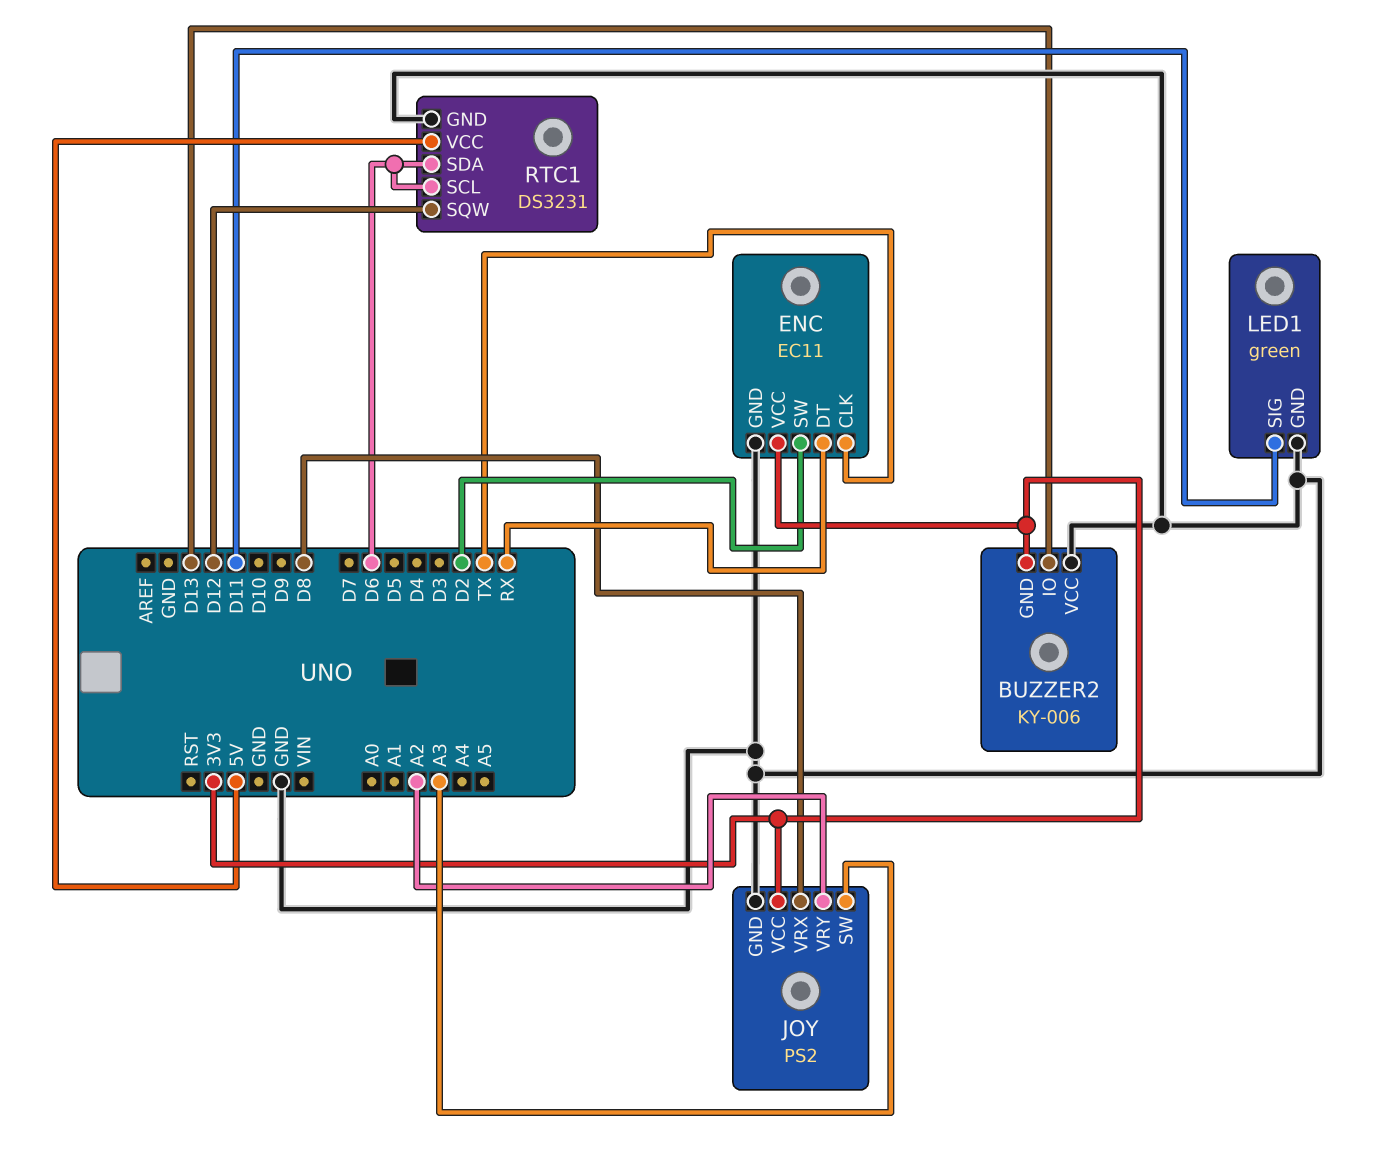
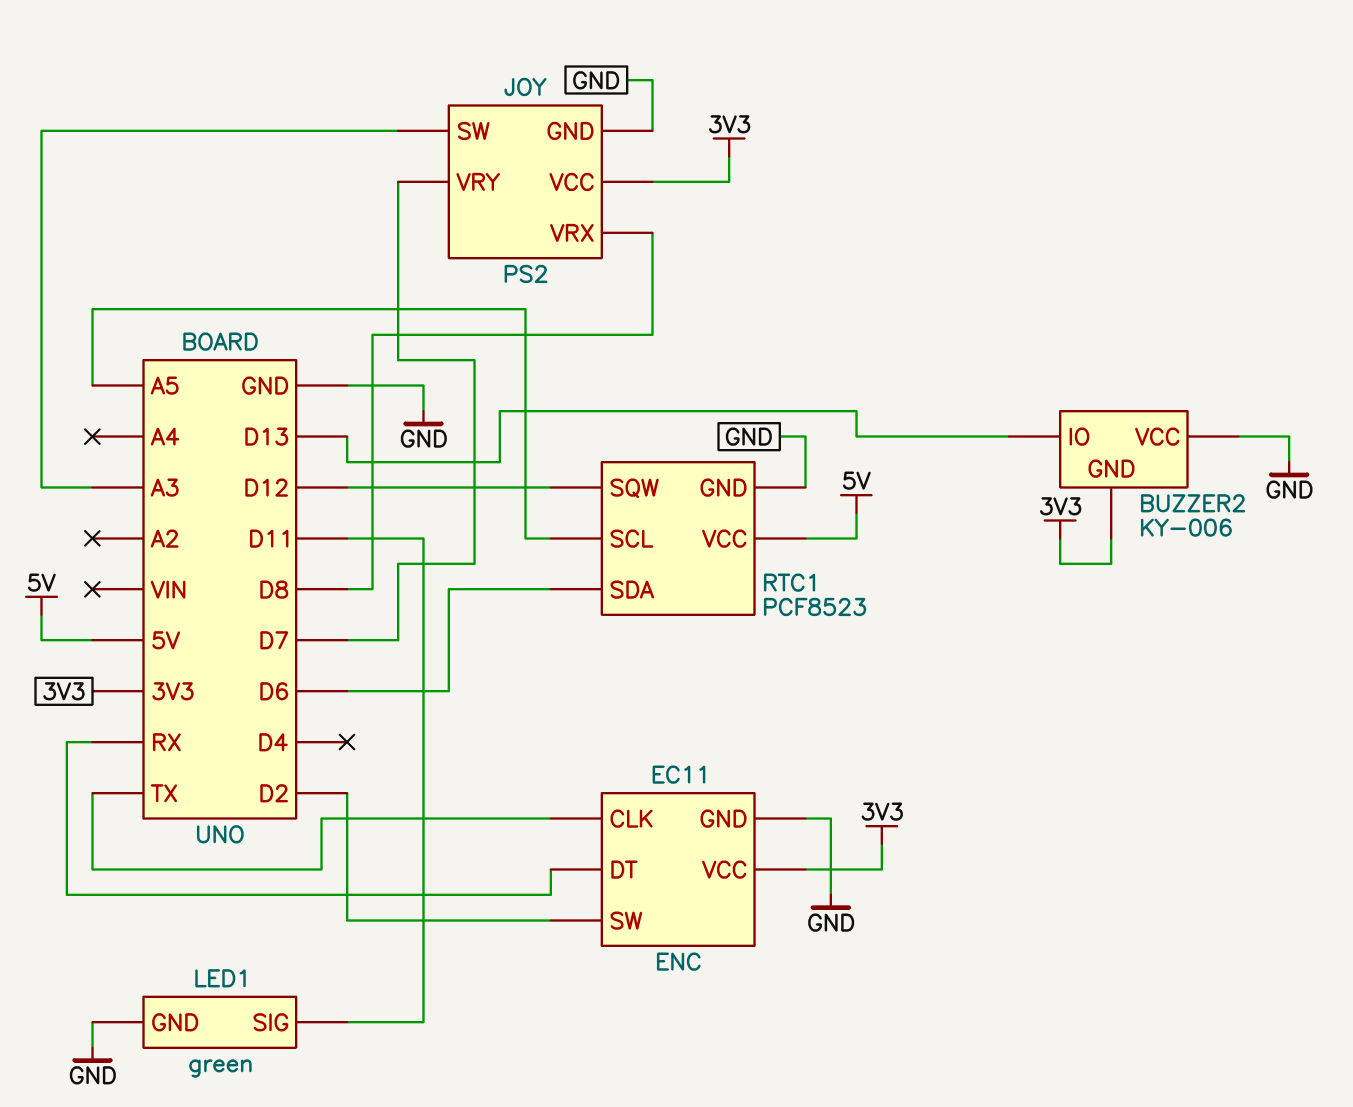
JOY pin VRY: A2 -> D7
RTC1: DS3231 -> PCF8523
RTC1 pin SCL: D6 -> A5

